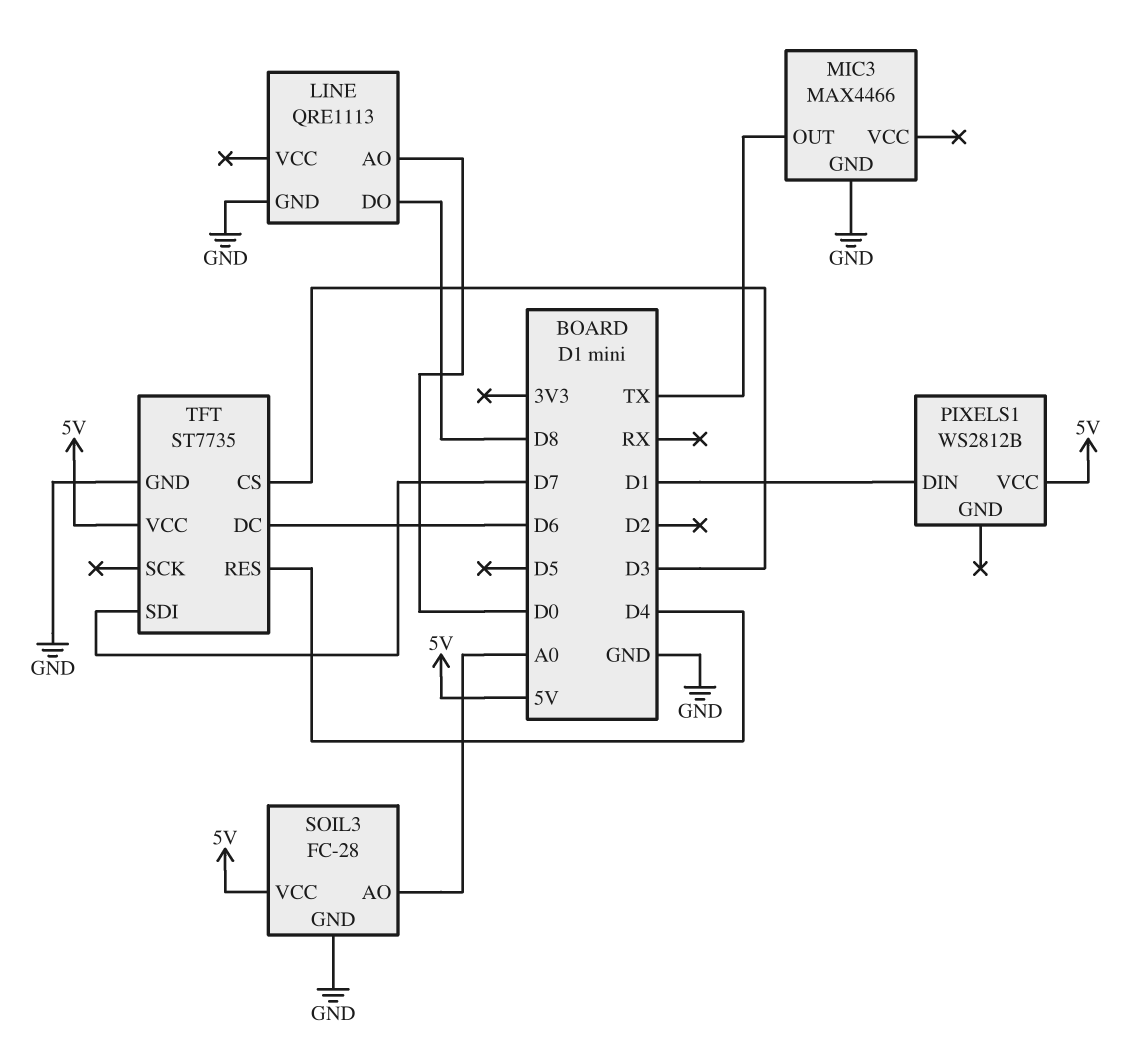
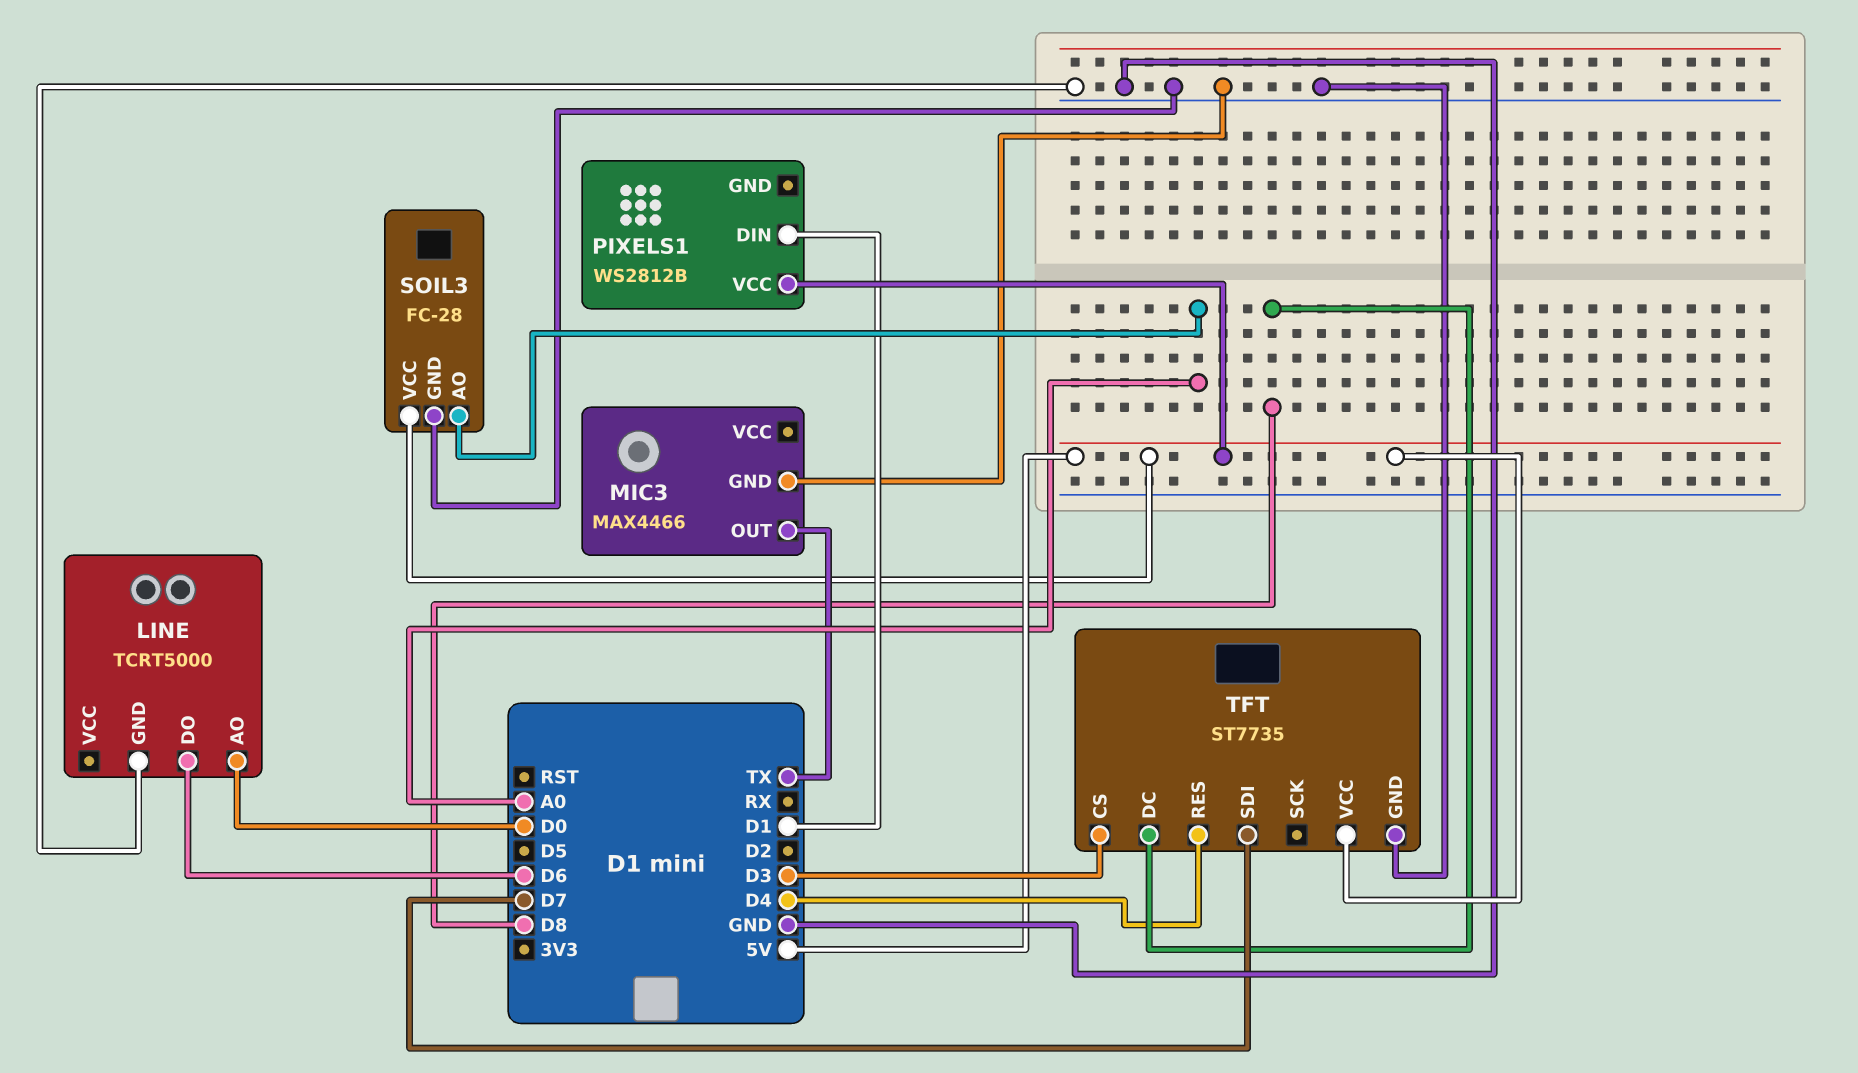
LINE: QRE1113 -> TCRT5000
LINE pin DO: D8 -> D6
TFT pin DC: D6 -> D8

